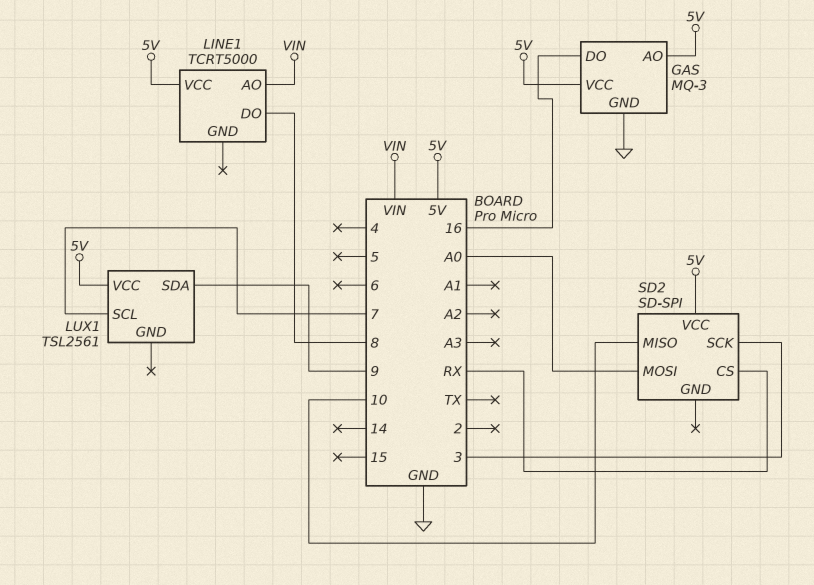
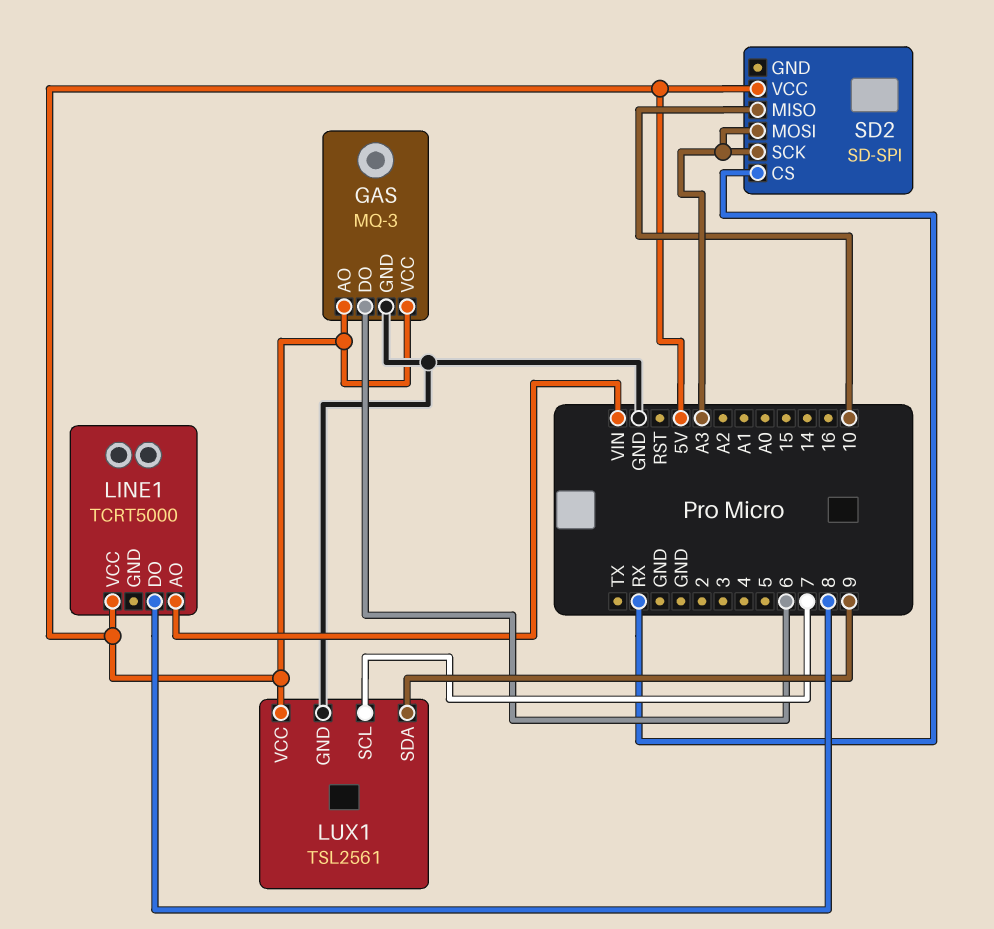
GAS pin DO: 16 -> 6
LUX1 pin GND: none -> GND
SD2 pin MOSI: A0 -> A3
SD2 pin SCK: 3 -> A3

